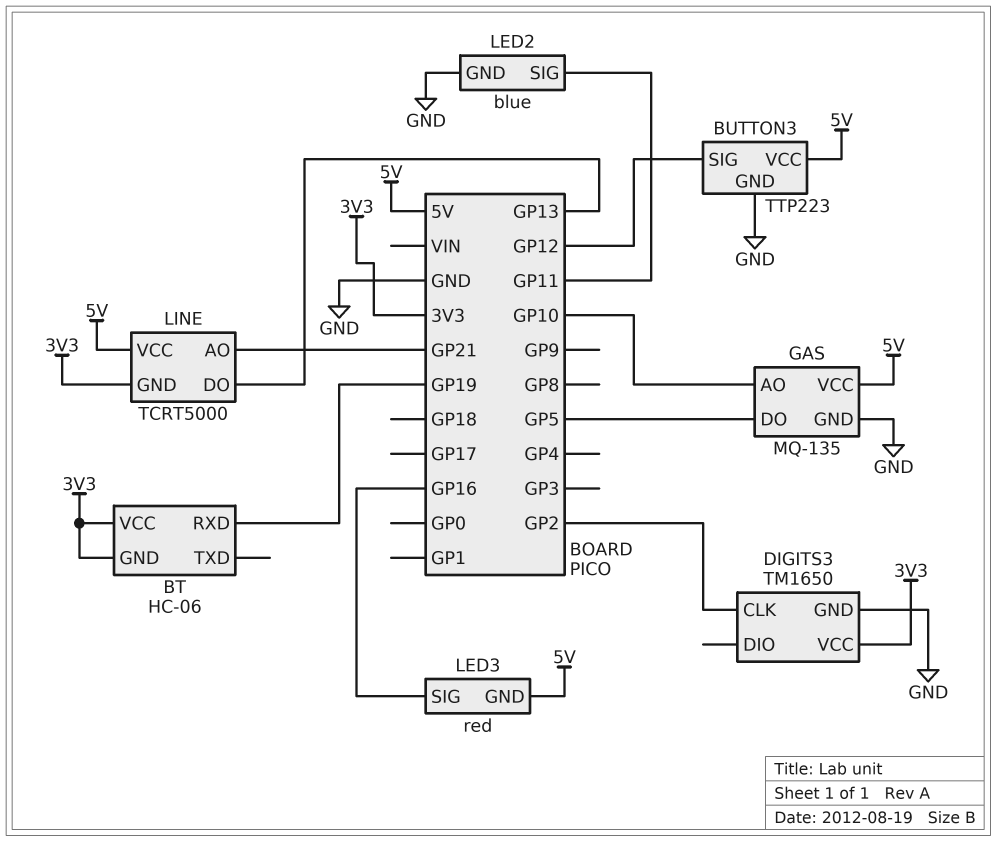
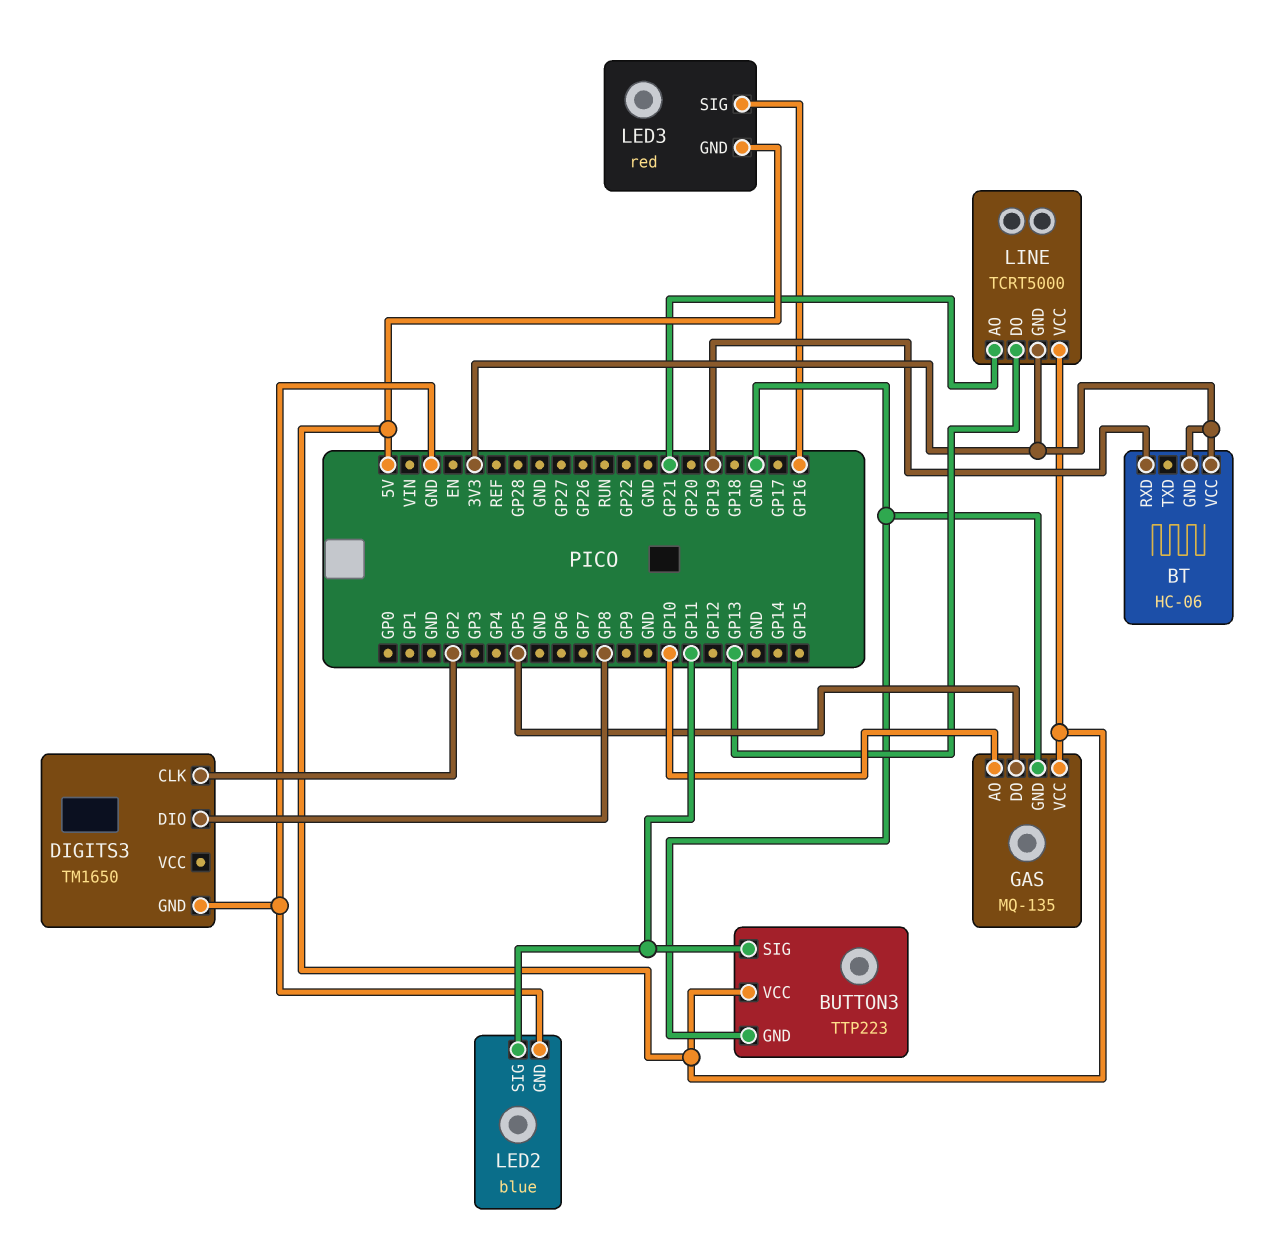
BUTTON3 pin SIG: GP12 -> GP11
DIGITS3 pin DIO: none -> GP8
DIGITS3 pin VCC: 3V3 -> none

